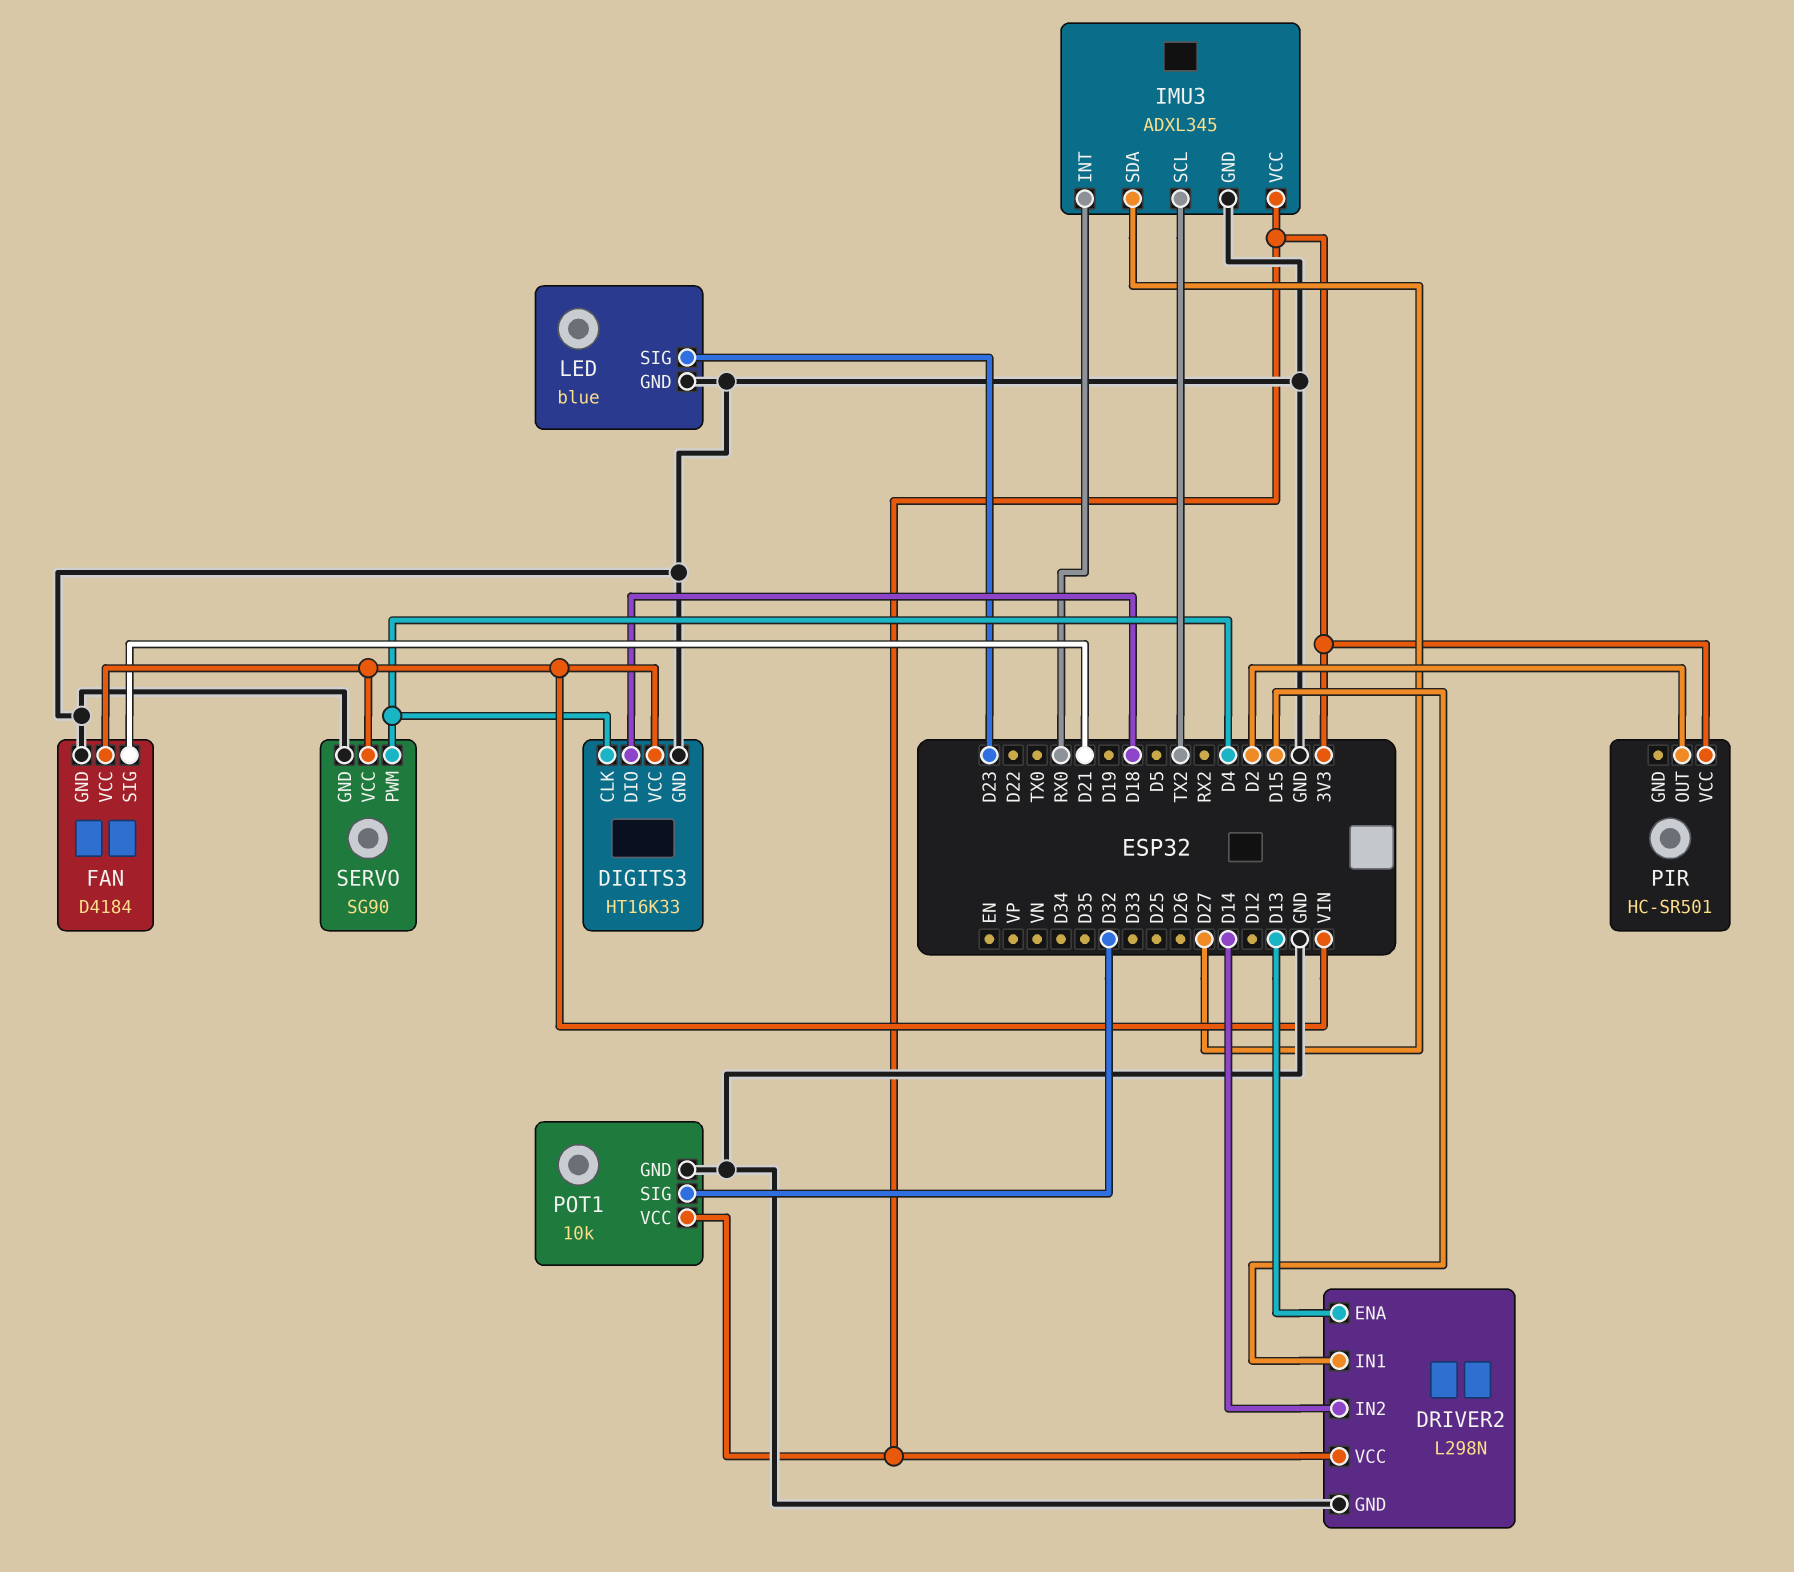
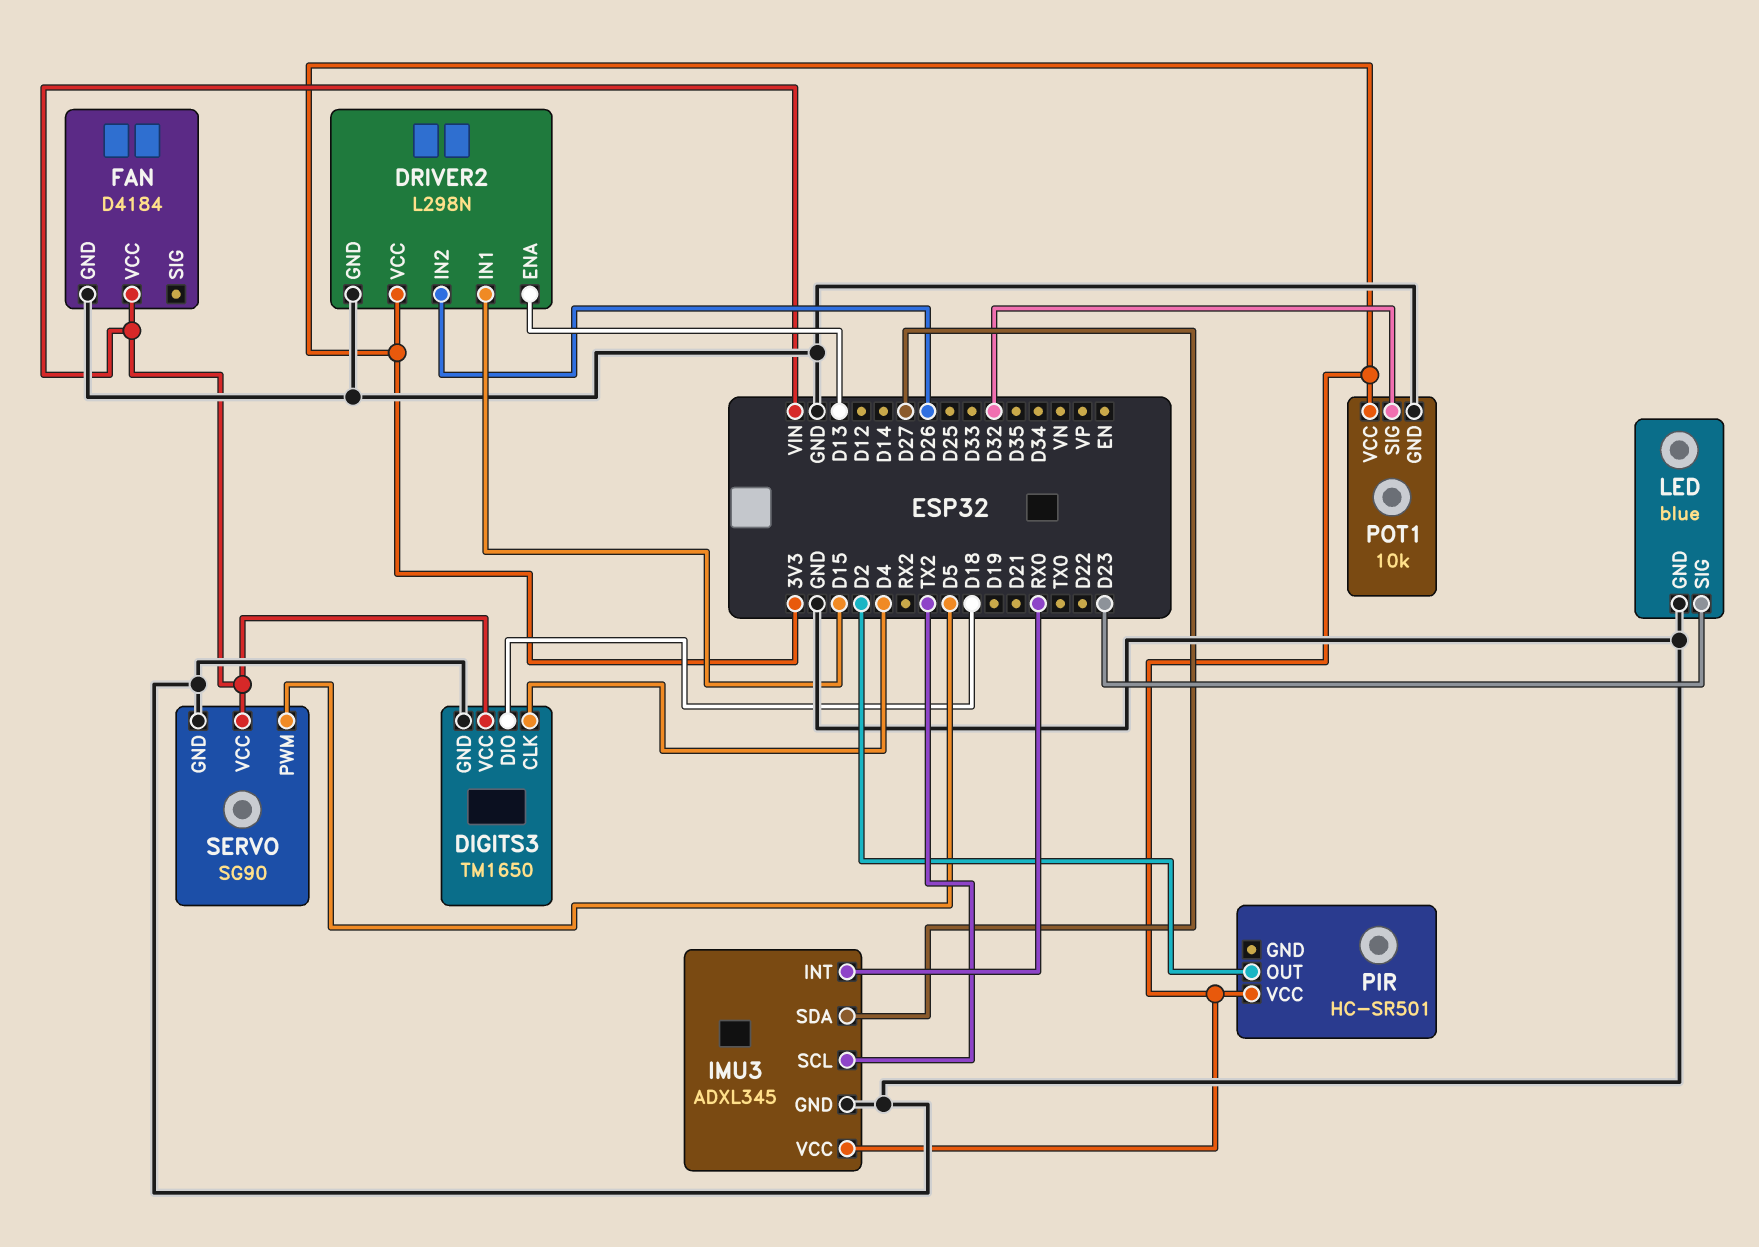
DIGITS3: HT16K33 -> TM1650
DRIVER2 pin IN2: D14 -> D26
FAN pin SIG: D21 -> none
SERVO pin PWM: D4 -> D5

